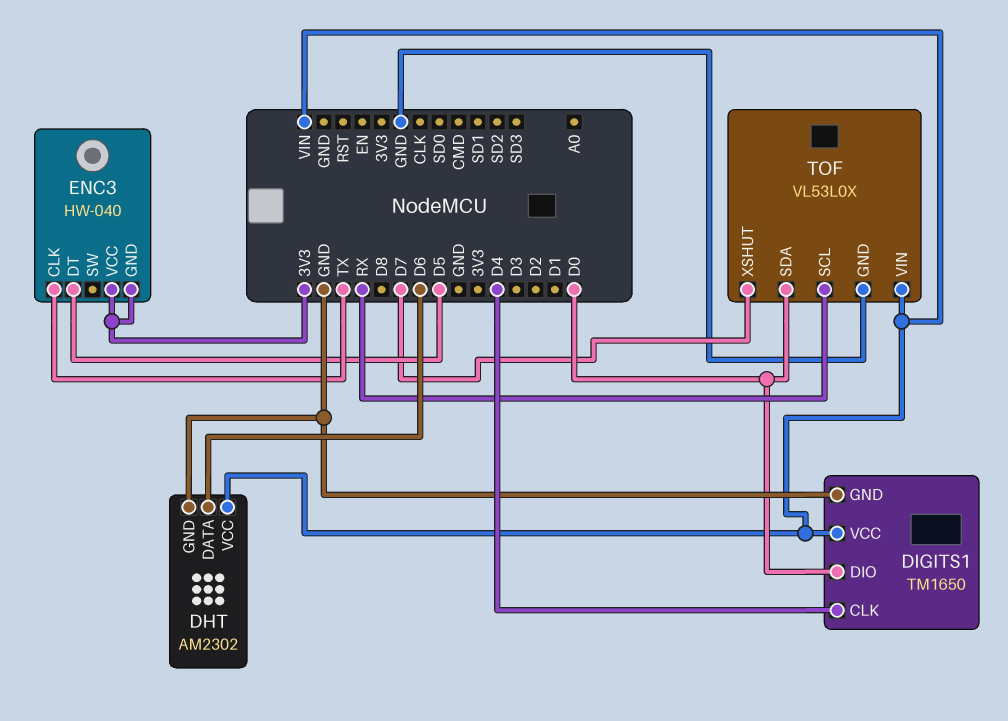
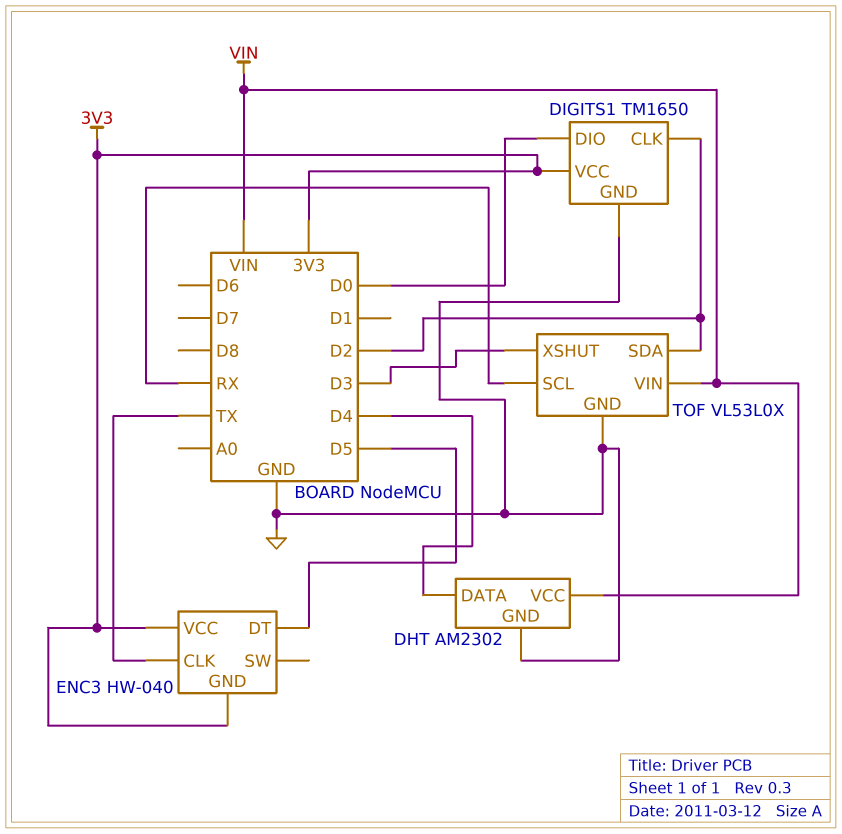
DHT pin DATA: D6 -> D4
DIGITS1 pin CLK: D4 -> D2
DIGITS1 pin VCC: VIN -> 3V3
TOF pin SDA: D0 -> D2
TOF pin XSHUT: D7 -> D3

